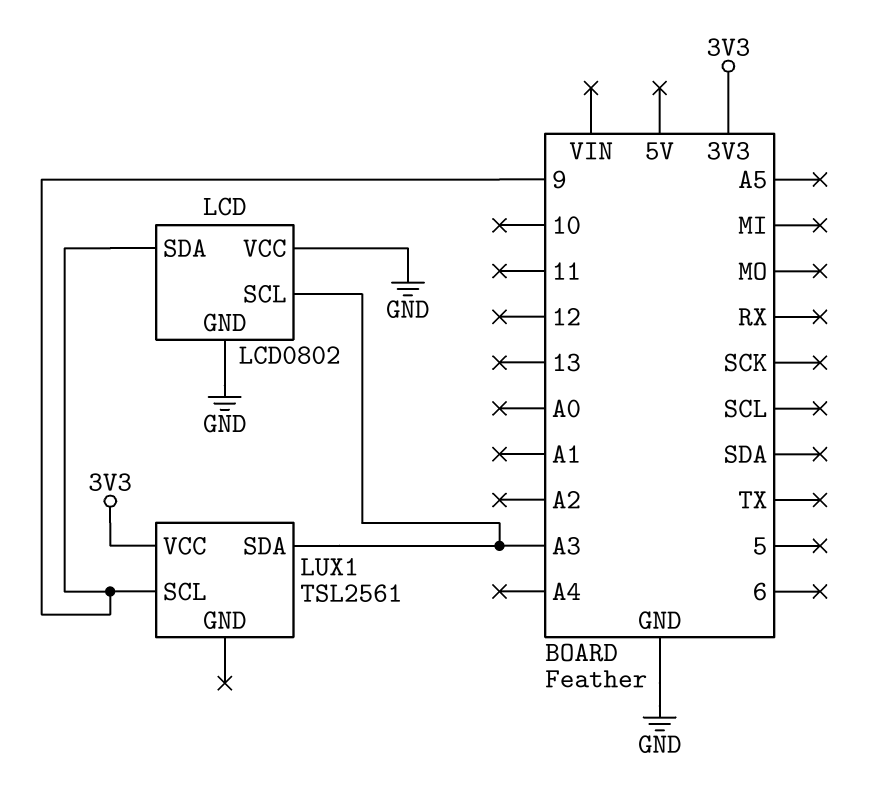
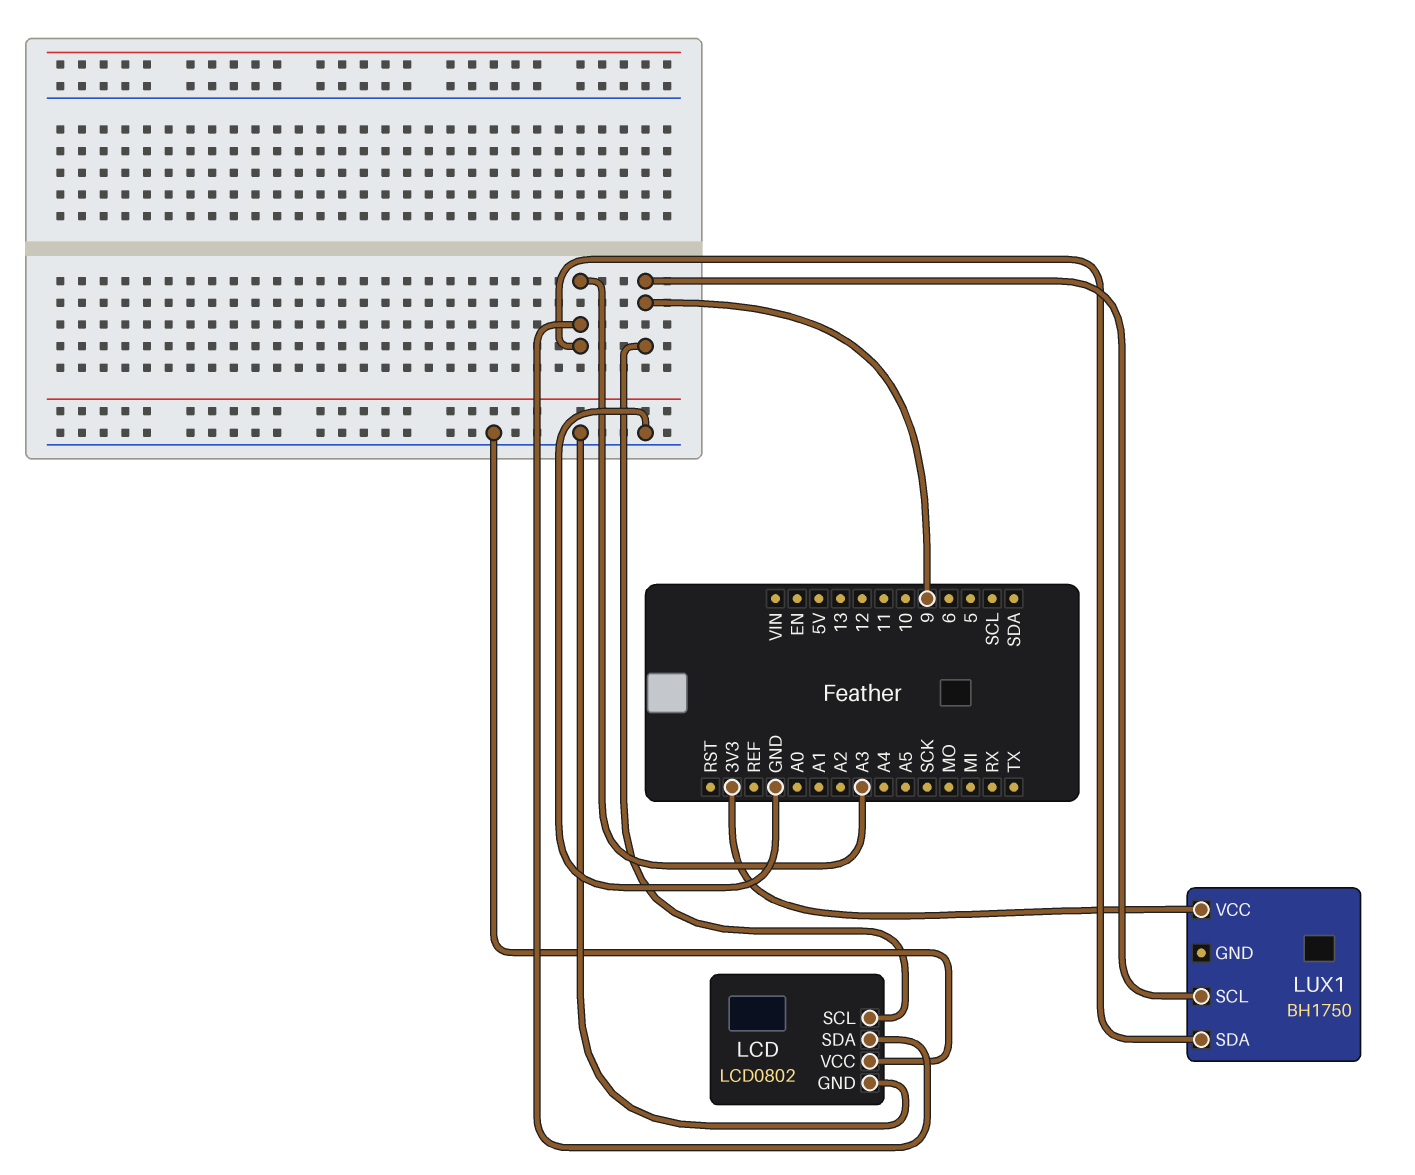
LCD pin SCL: A3 -> 9
LCD pin SDA: 9 -> A3
LUX1: TSL2561 -> BH1750

